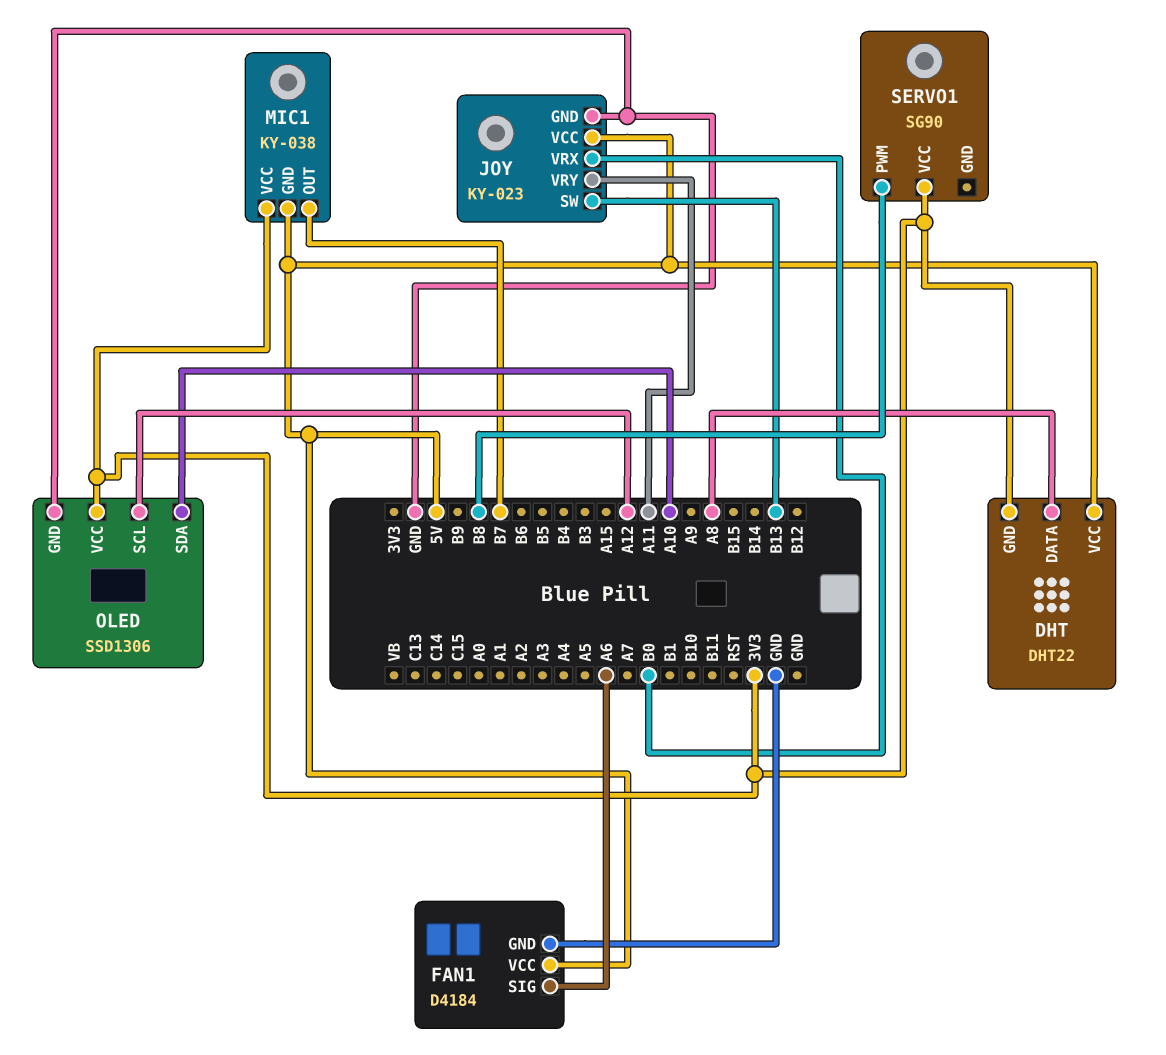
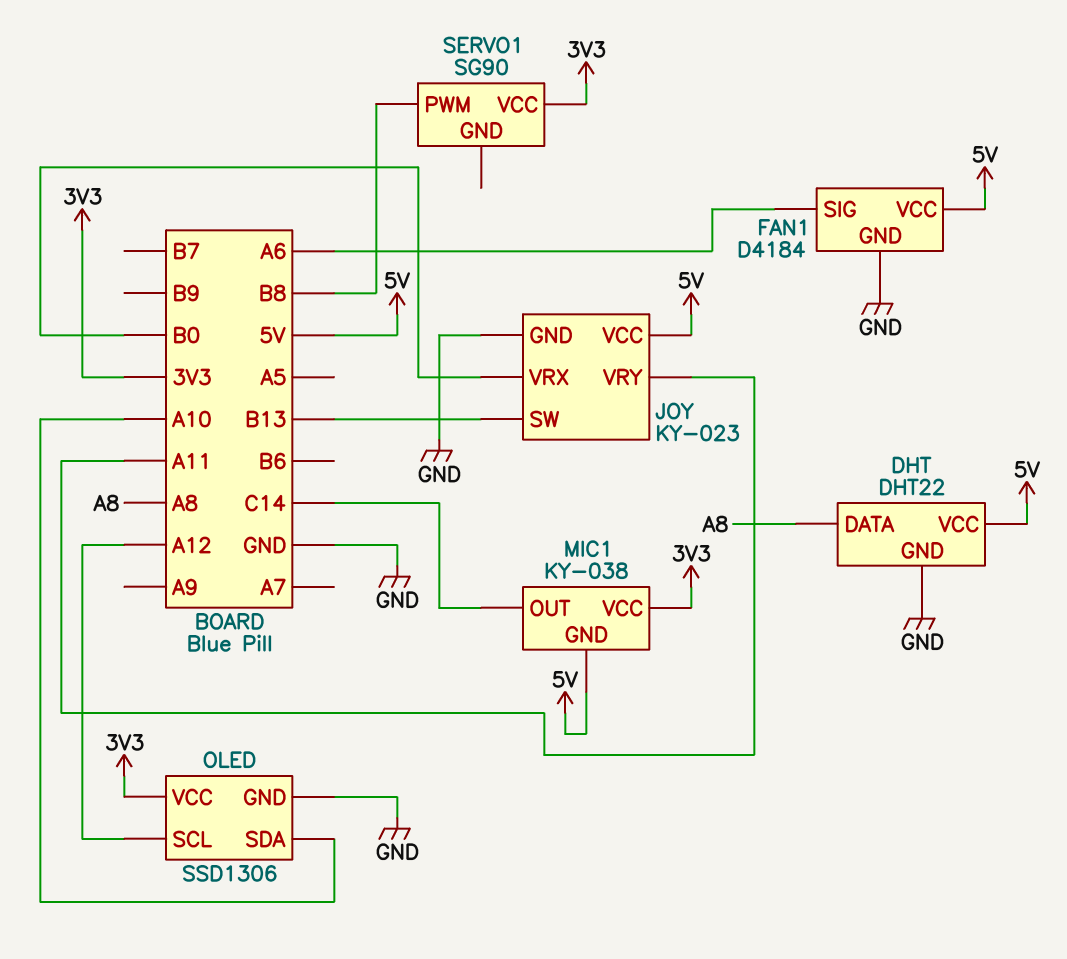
DHT pin GND: 3V3 -> GND
MIC1 pin OUT: B7 -> C14

